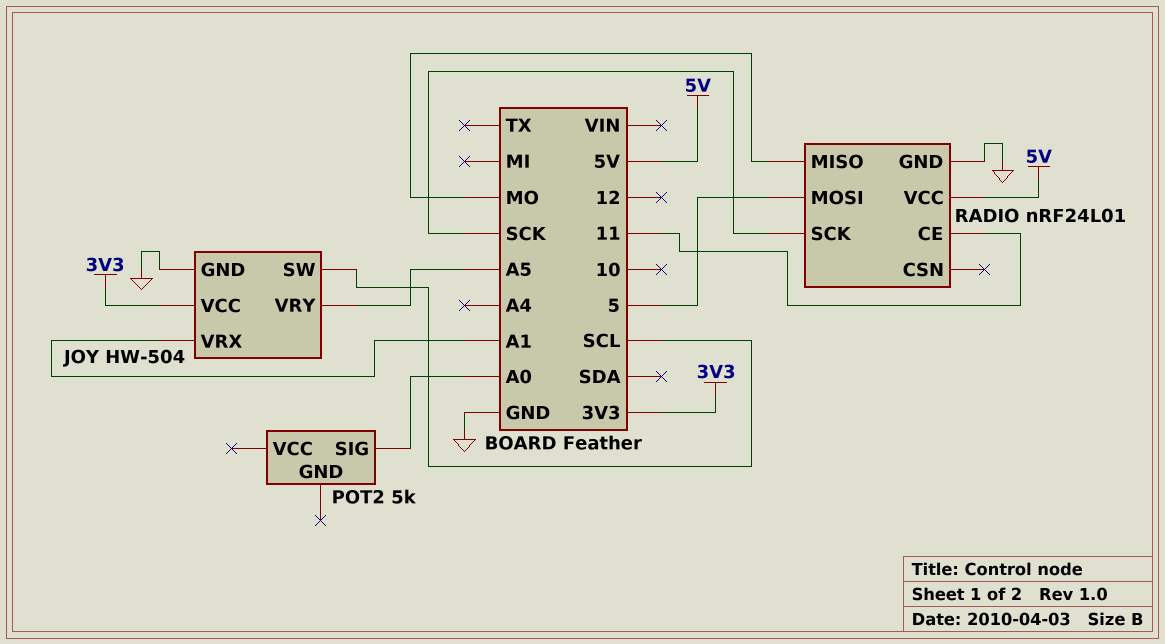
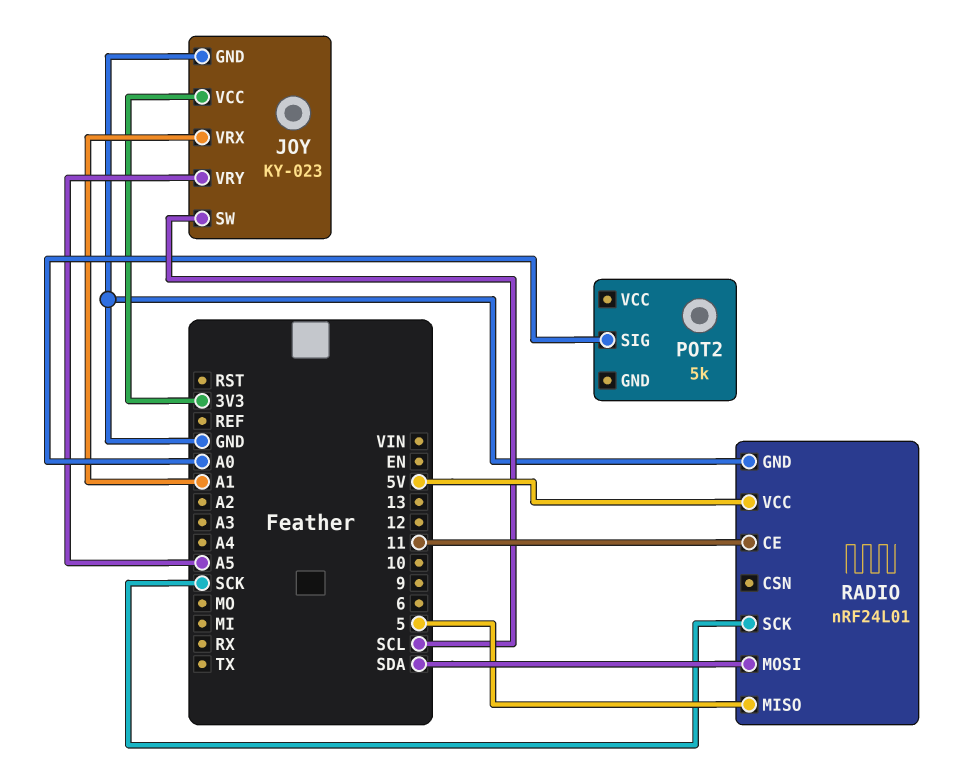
JOY: HW-504 -> KY-023
RADIO pin MISO: MO -> 5
RADIO pin MOSI: 5 -> SDA

